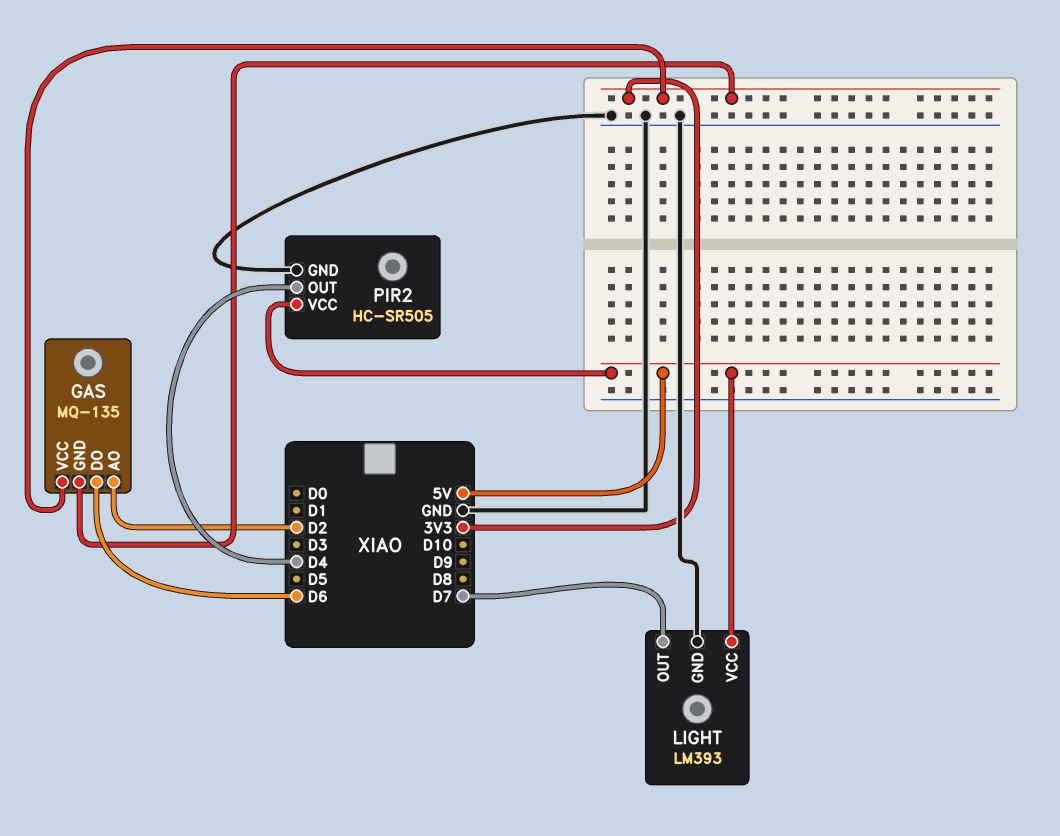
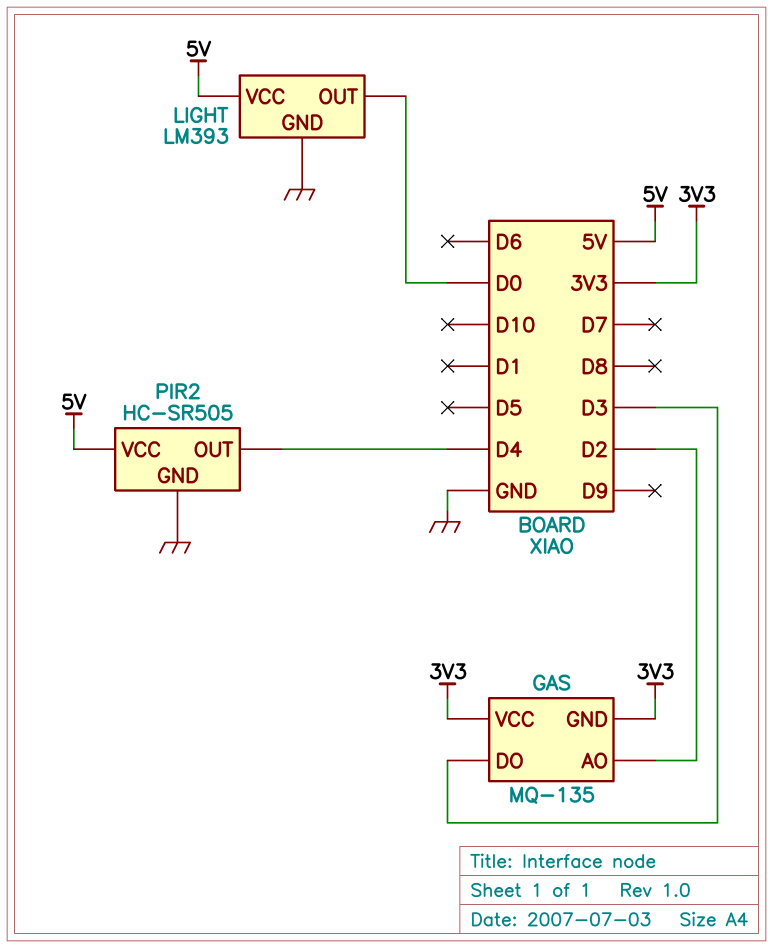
GAS pin DO: D6 -> D3
LIGHT pin OUT: D7 -> D0

